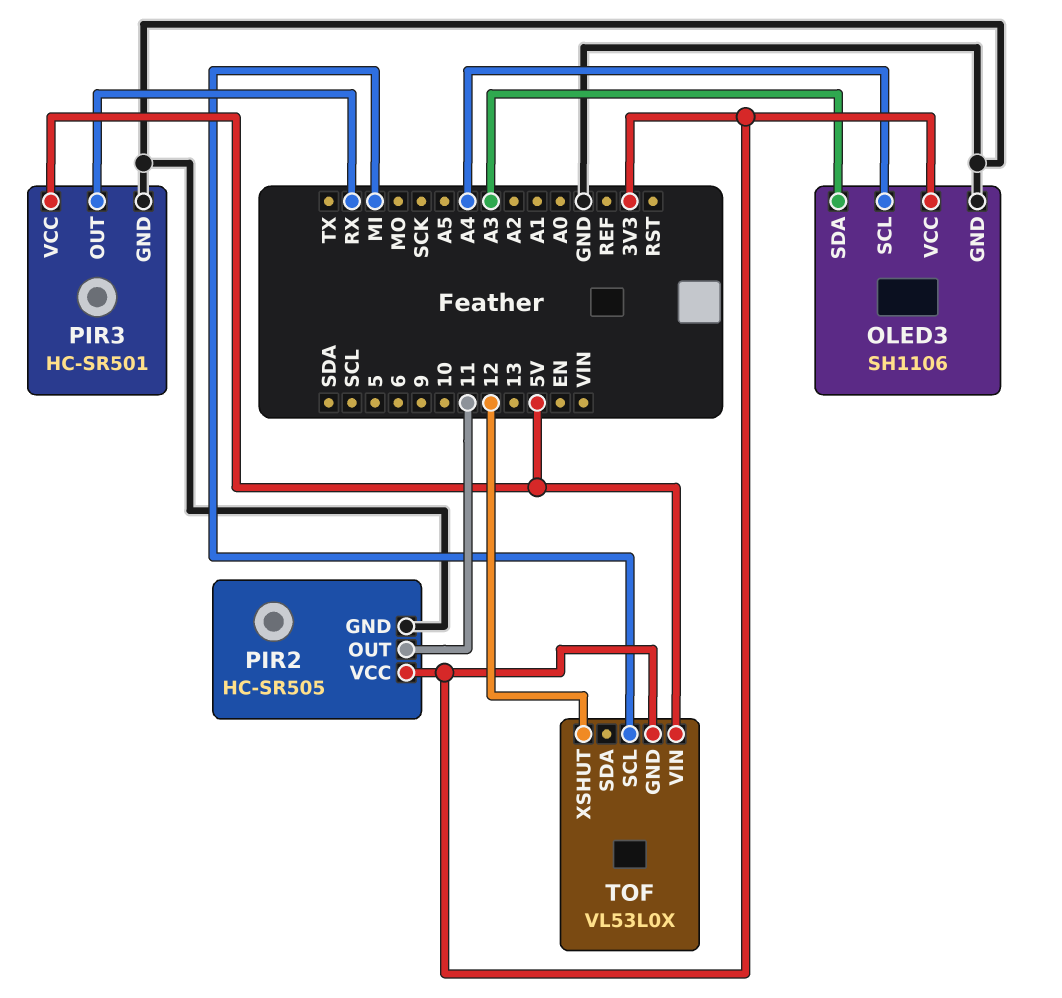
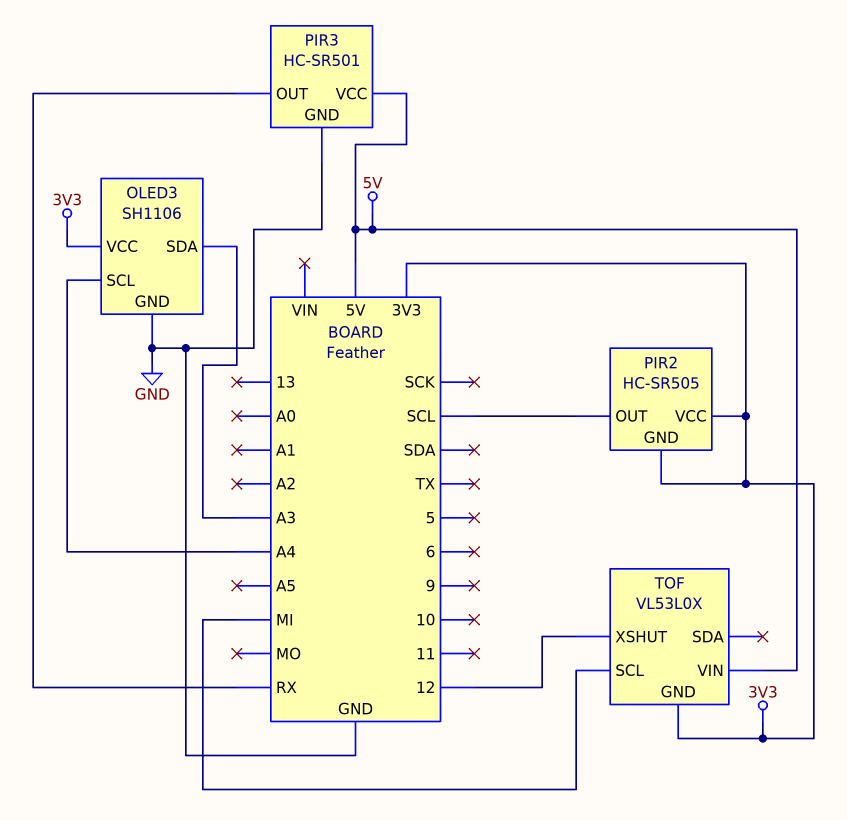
PIR2 pin GND: GND -> 3V3
PIR2 pin OUT: 11 -> SCL

